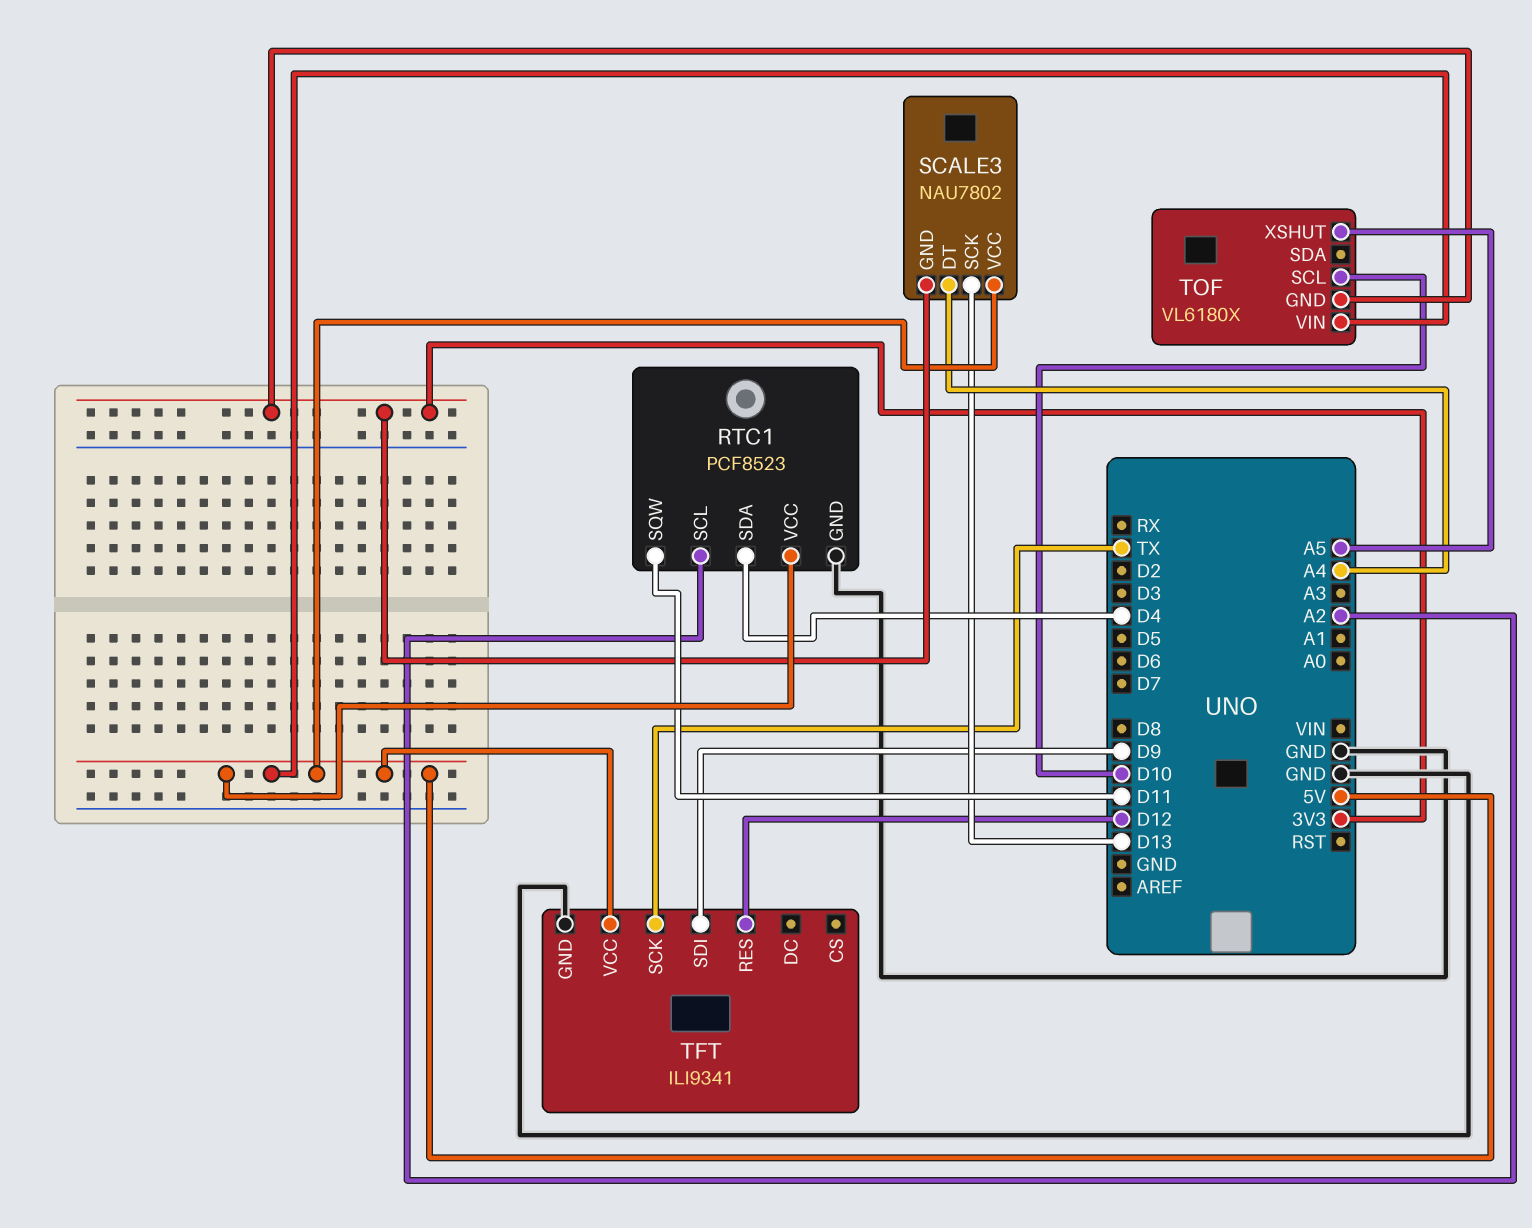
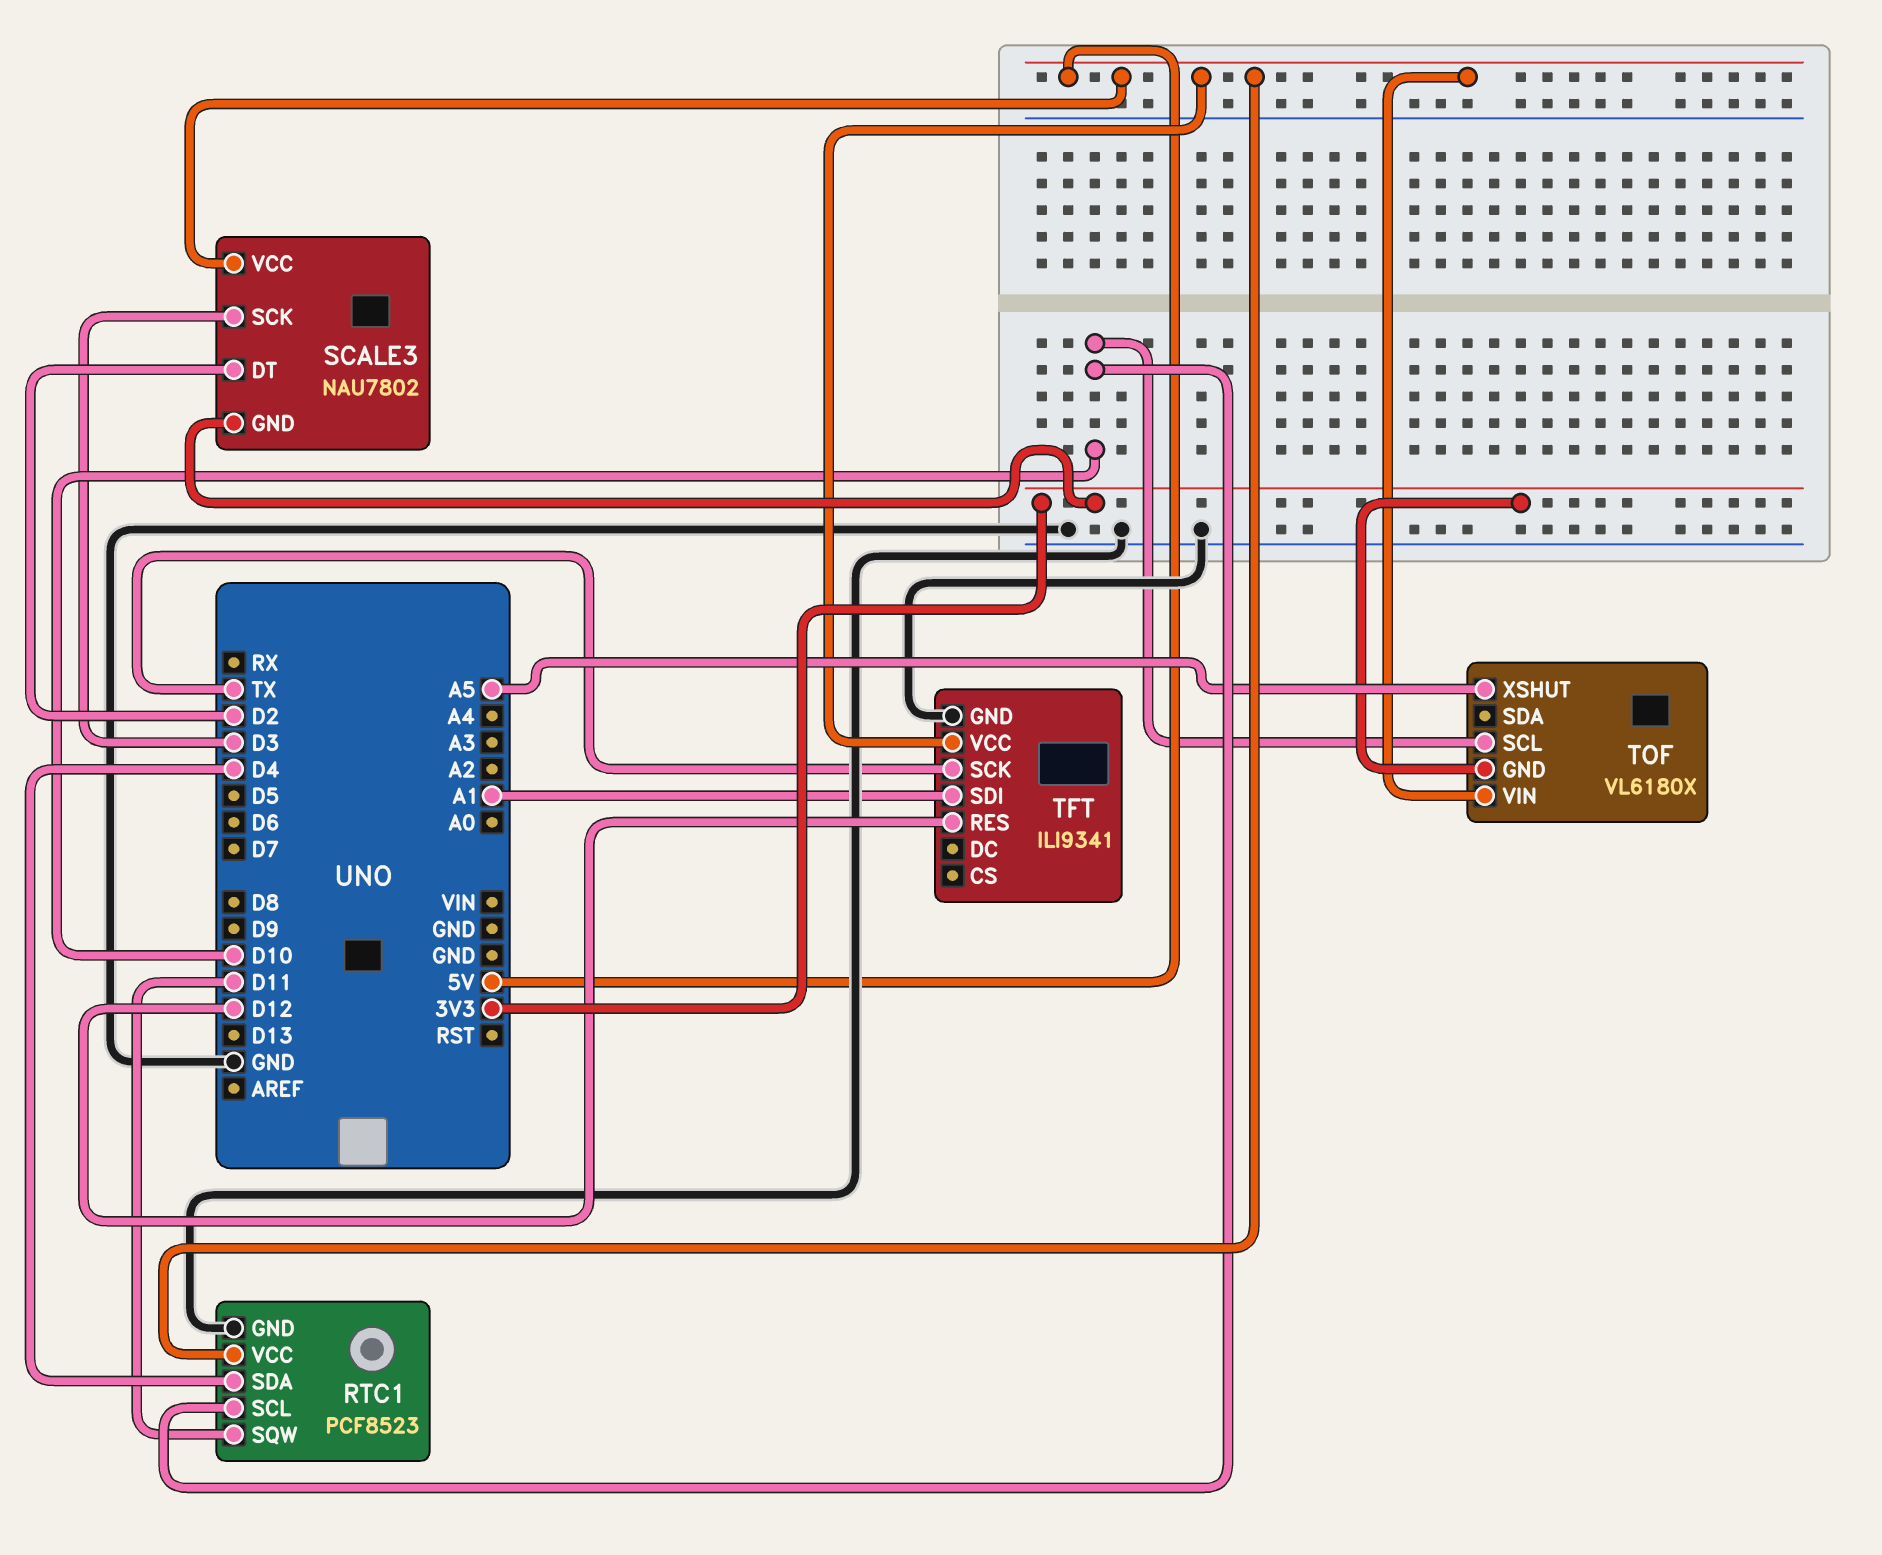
RTC1 pin SCL: A2 -> D10
SCALE3 pin DT: A4 -> D2
SCALE3 pin SCK: D13 -> D3
TFT pin SDI: D9 -> A1

